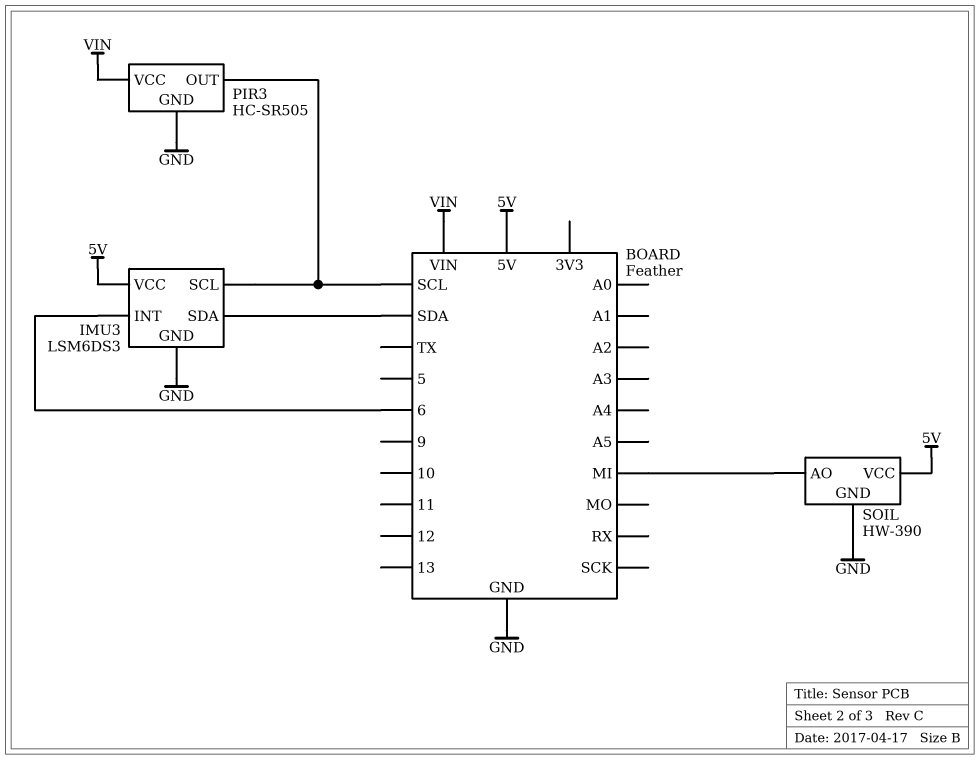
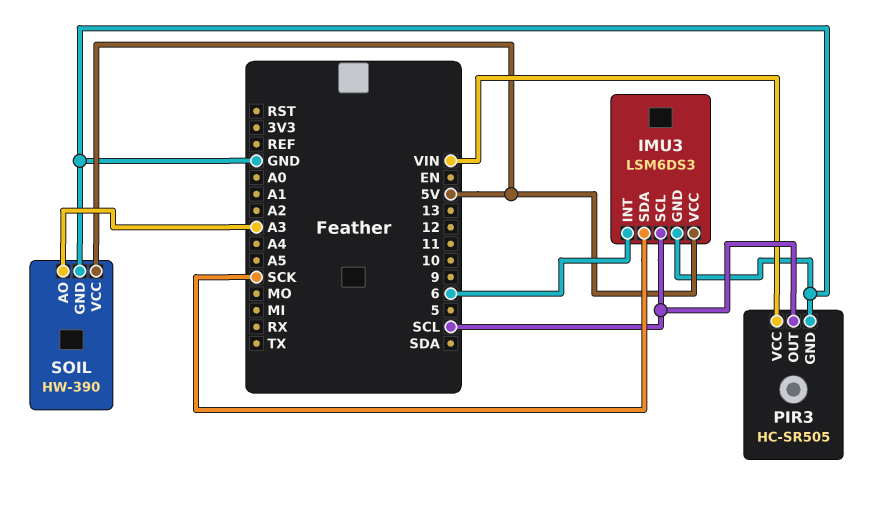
IMU3 pin SDA: SDA -> SCK
SOIL pin AO: MI -> A3

